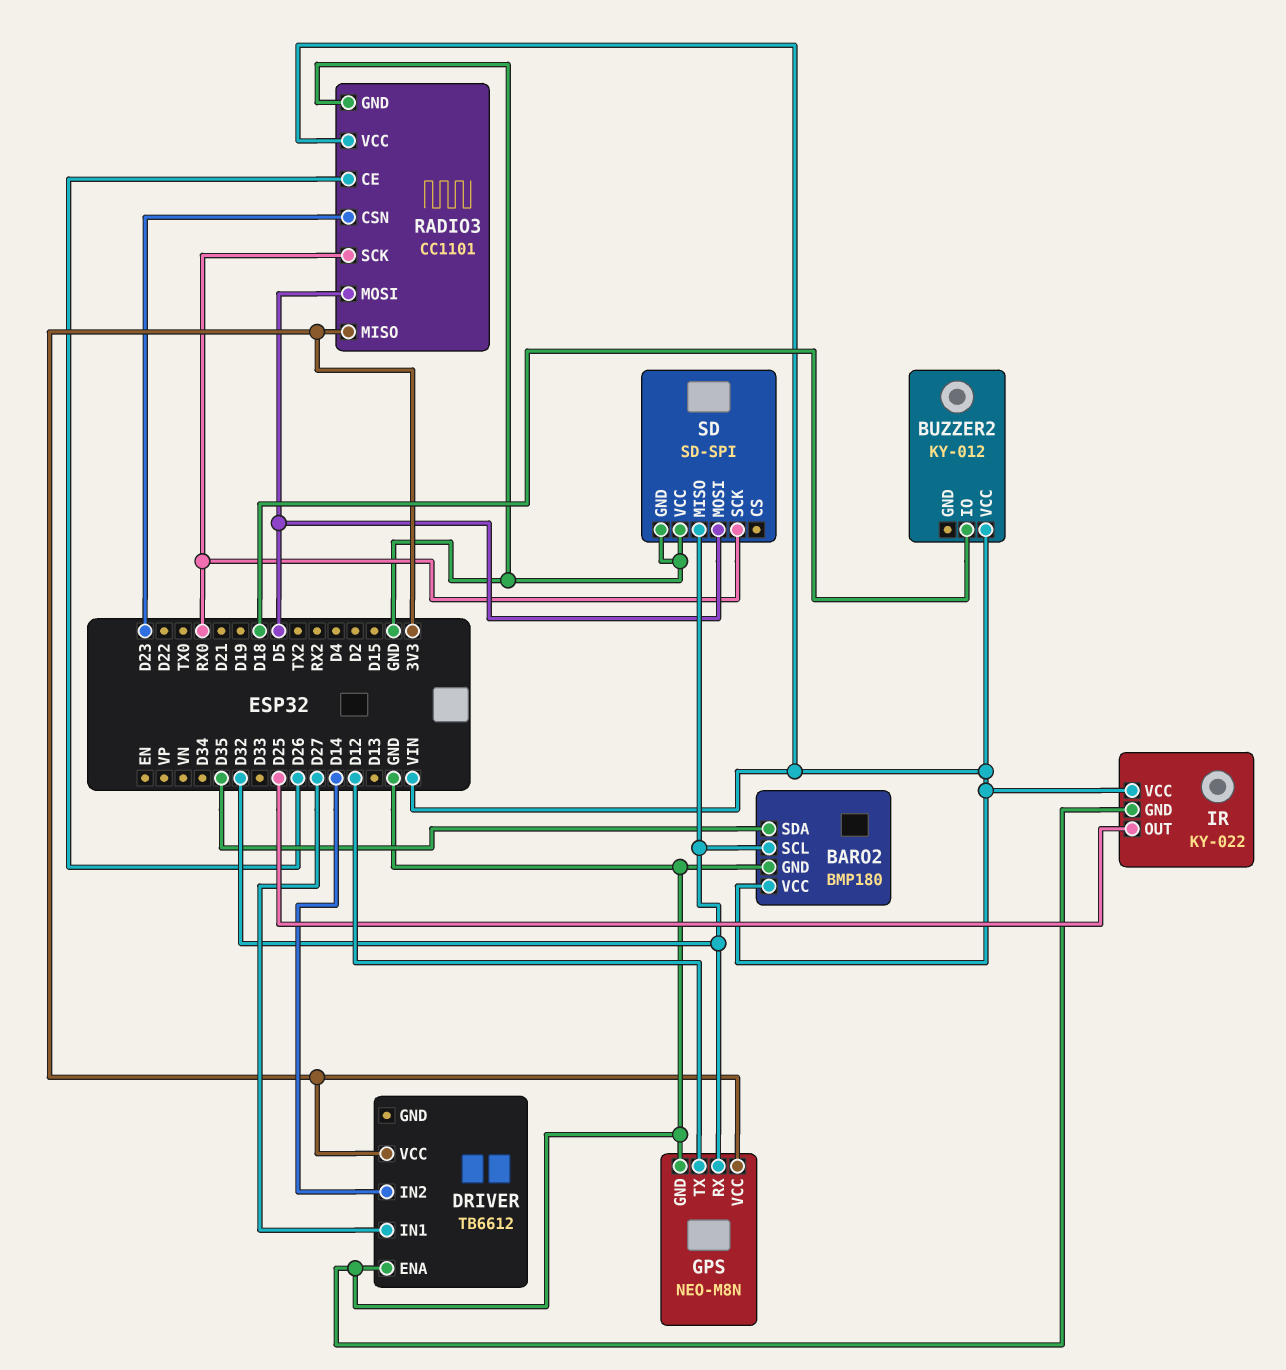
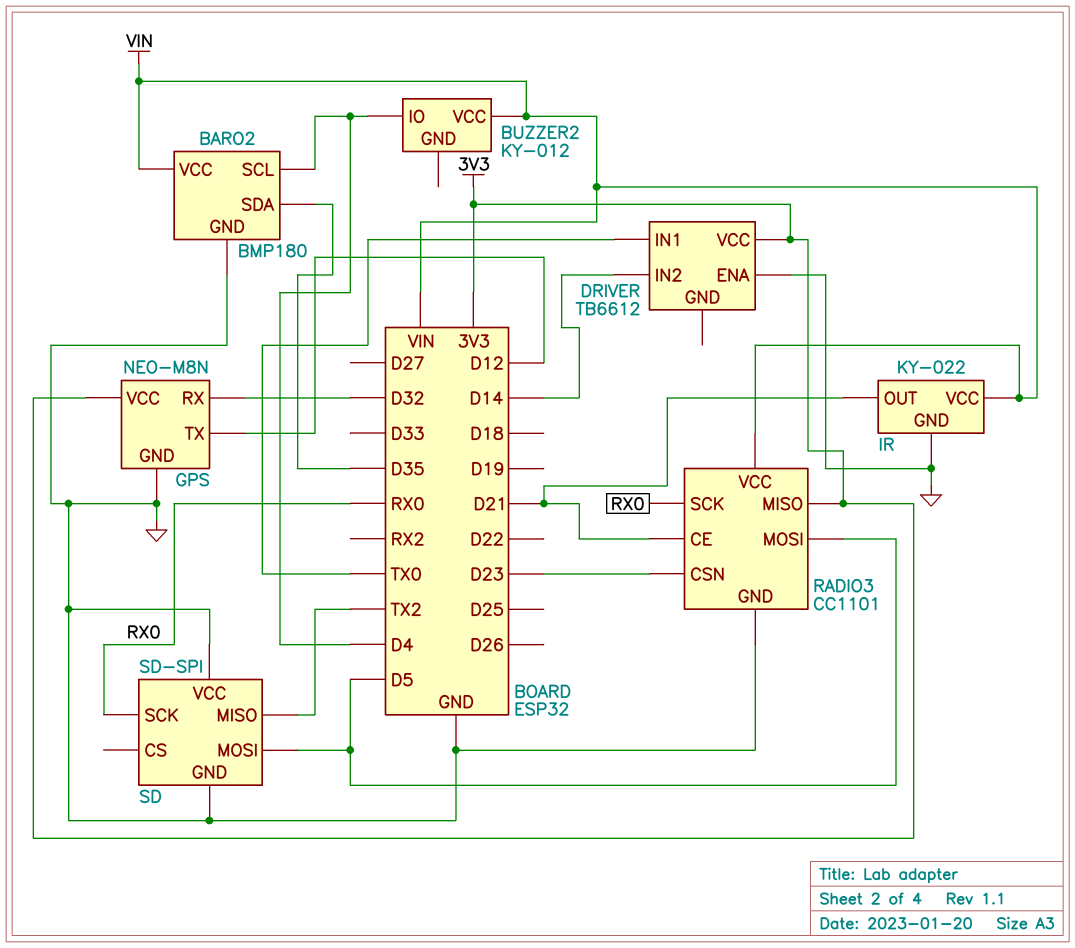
BARO2 pin SCL: D32 -> D4
BUZZER2 pin IO: D18 -> D4
DRIVER pin IN1: D27 -> TX0
IR pin OUT: D25 -> D21
RADIO3 pin CE: D26 -> D21
SD pin MISO: D32 -> TX2

